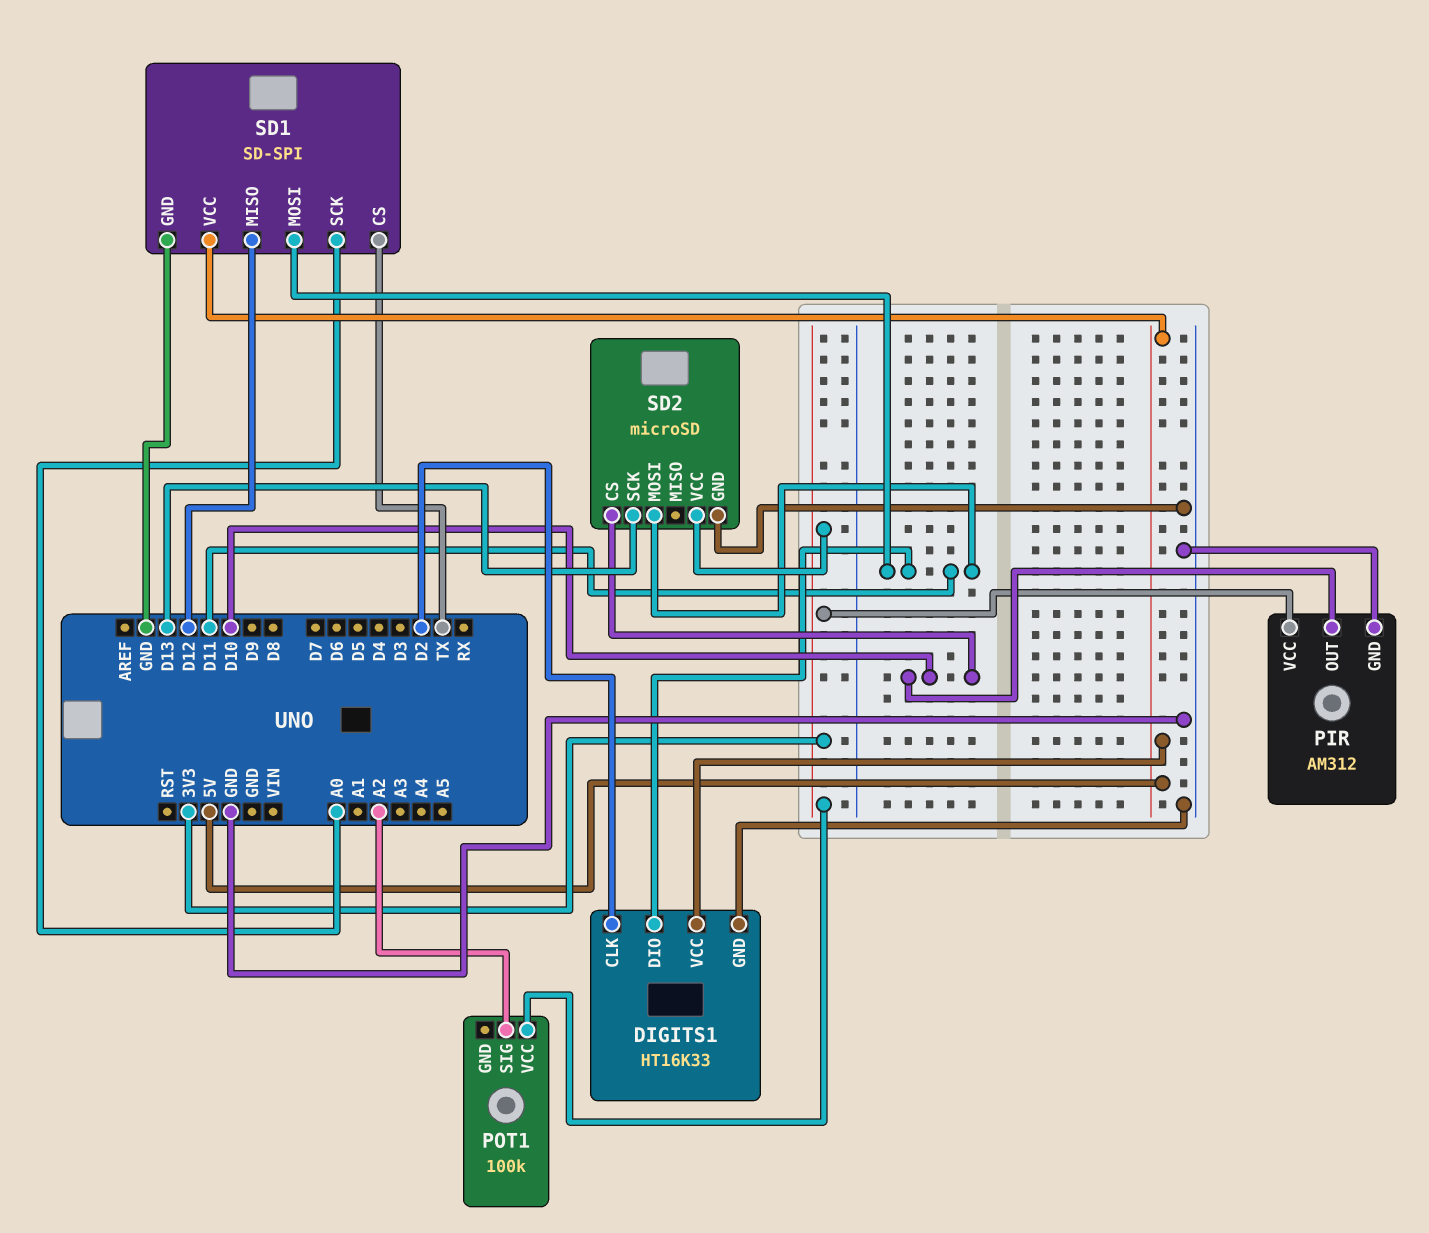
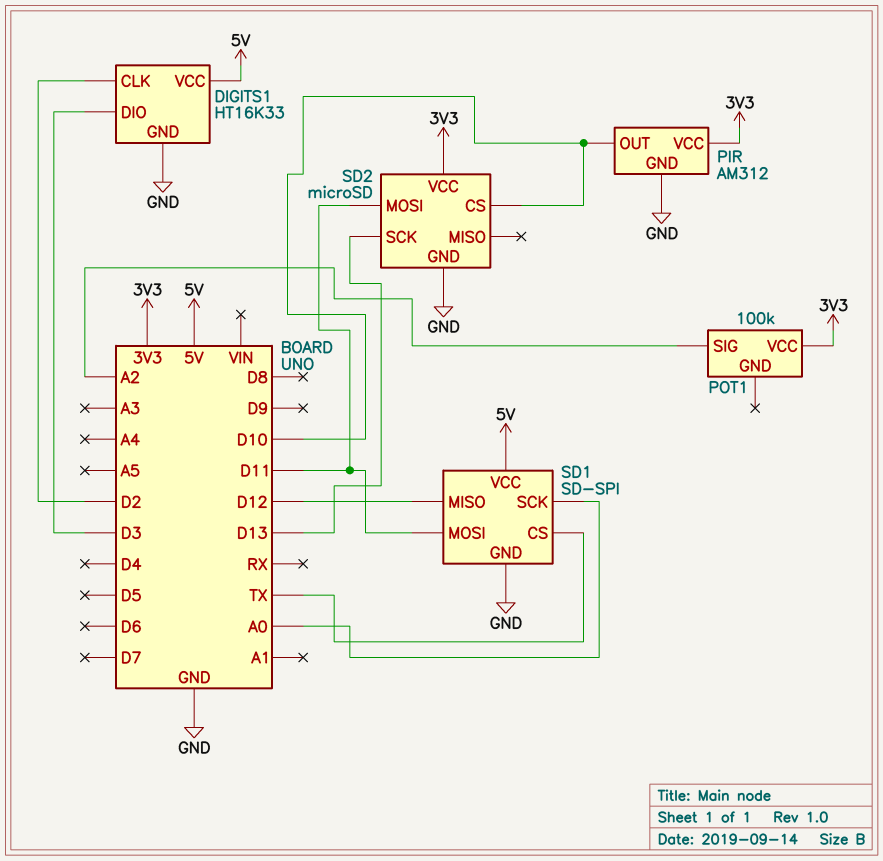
DIGITS1 pin DIO: D11 -> D3

